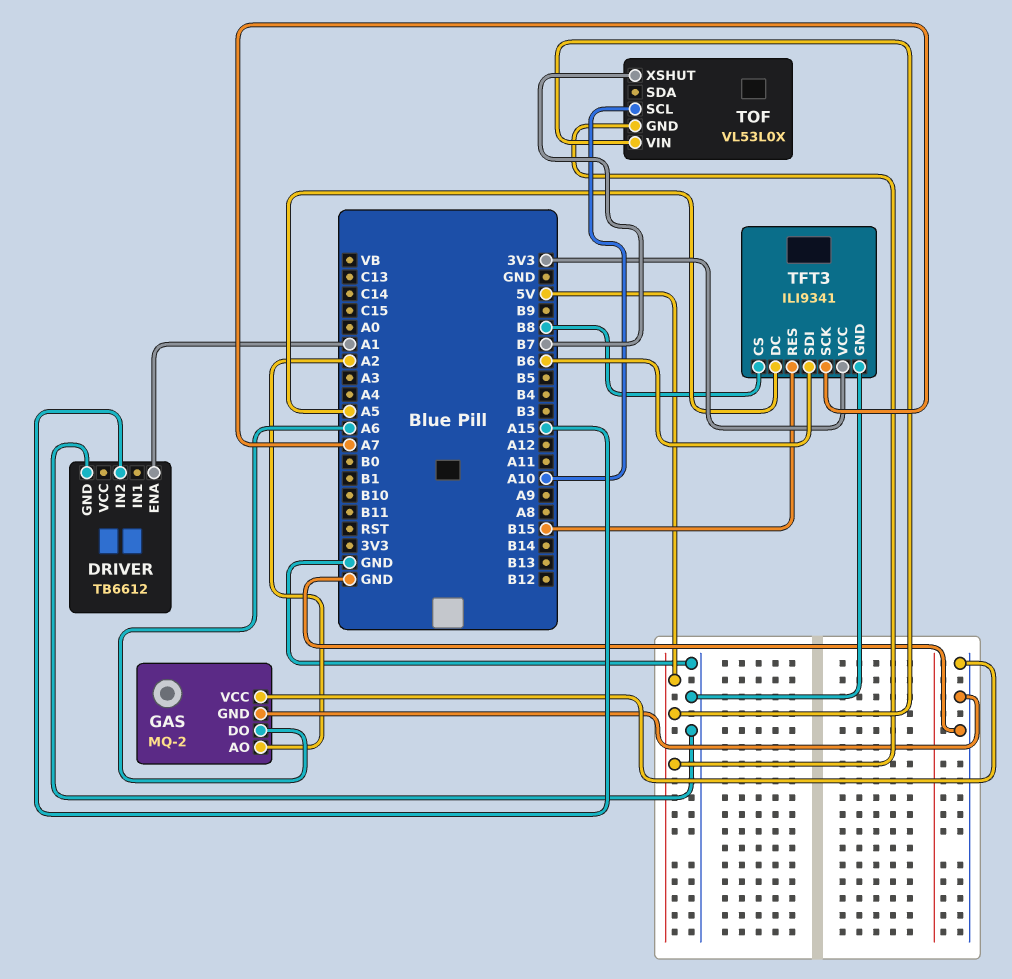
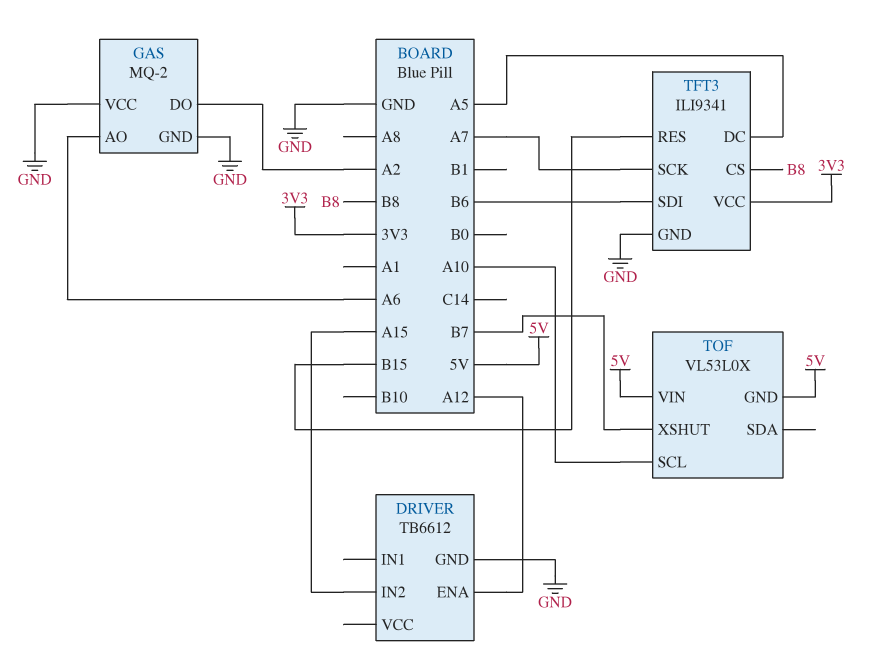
DRIVER pin ENA: A1 -> A12
GAS pin AO: A2 -> A6
GAS pin DO: A6 -> A2

